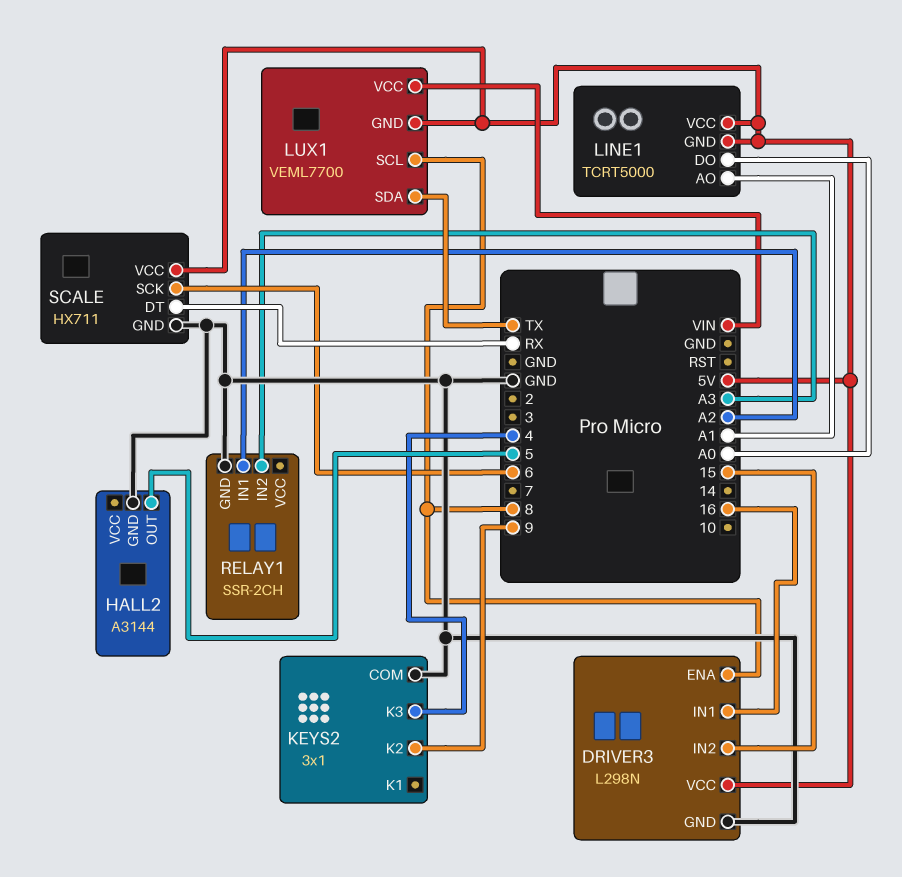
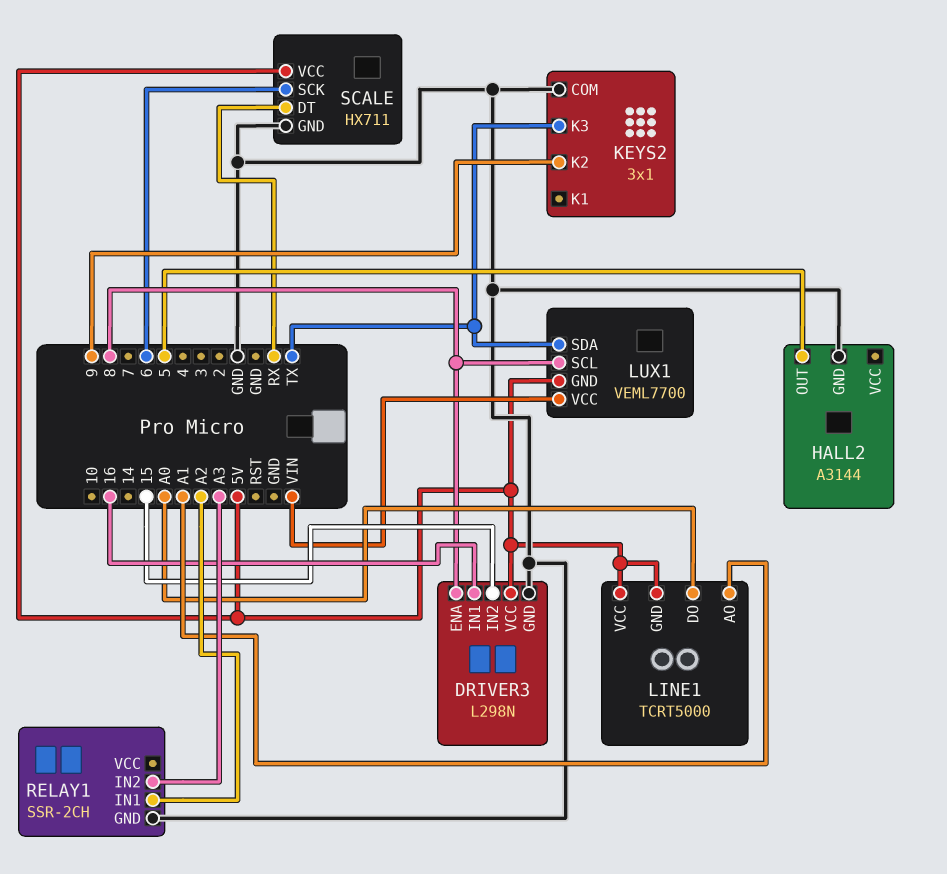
KEYS2 pin K3: 4 -> TX

